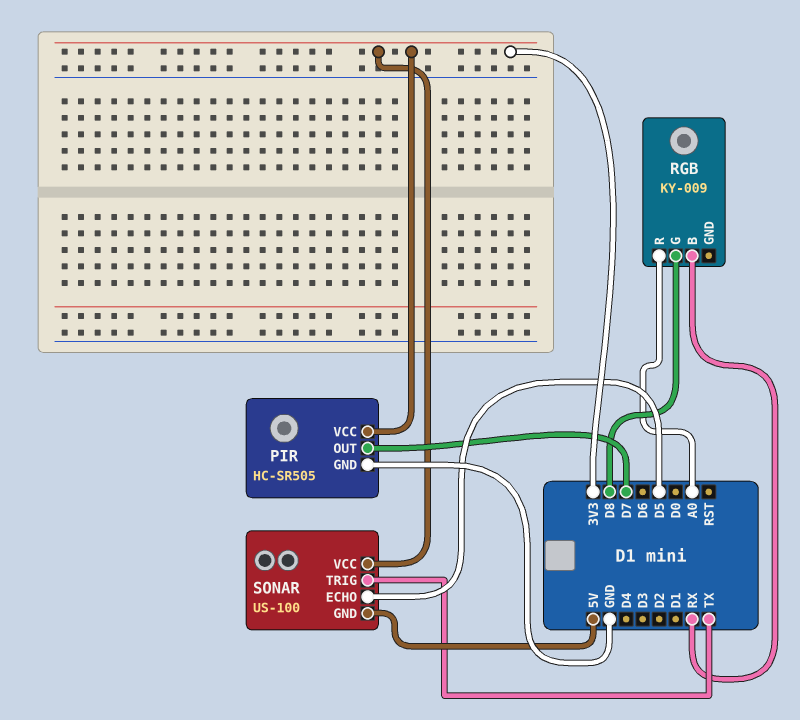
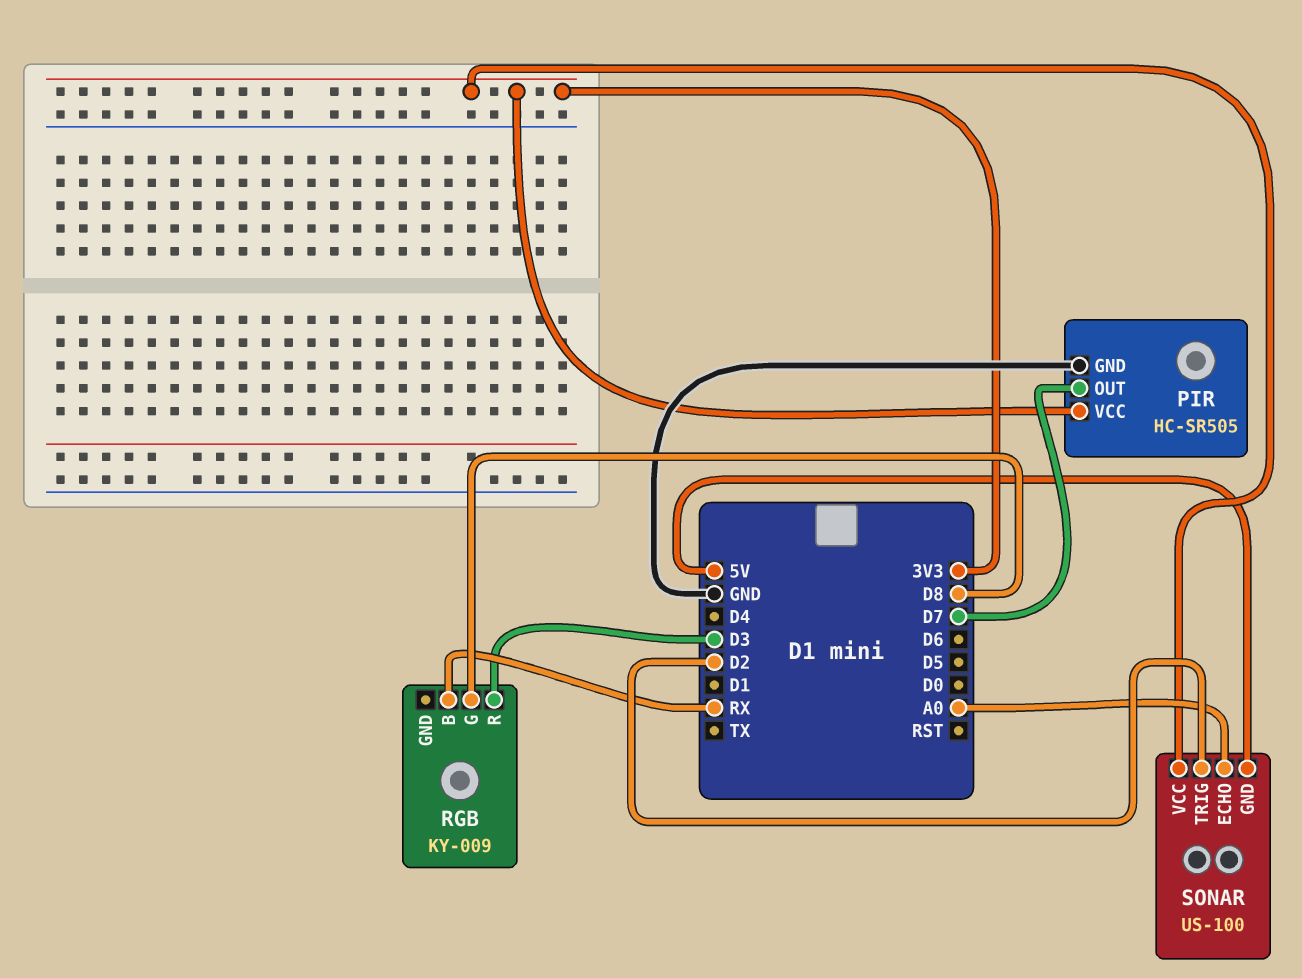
RGB pin R: A0 -> D3
SONAR pin ECHO: D5 -> A0
SONAR pin TRIG: TX -> D2

